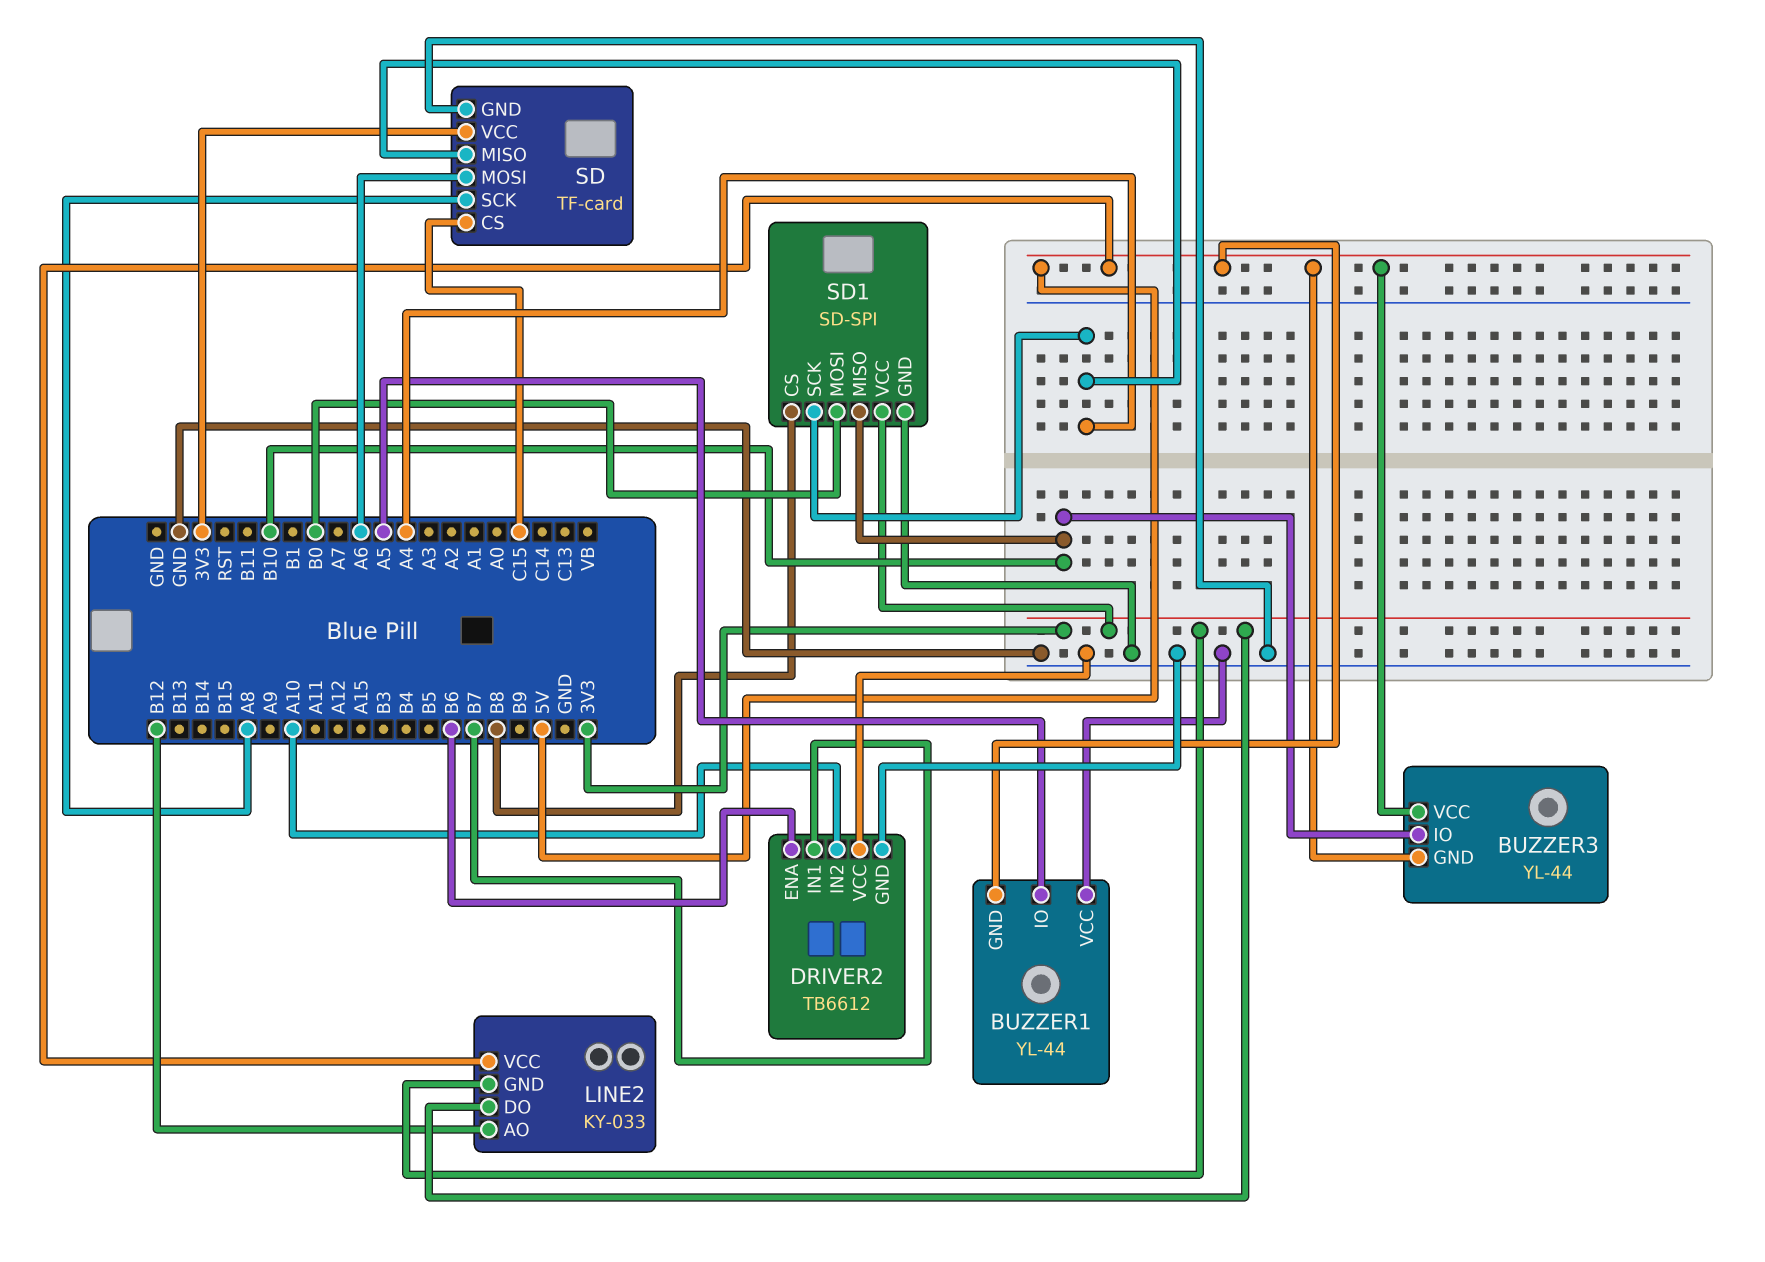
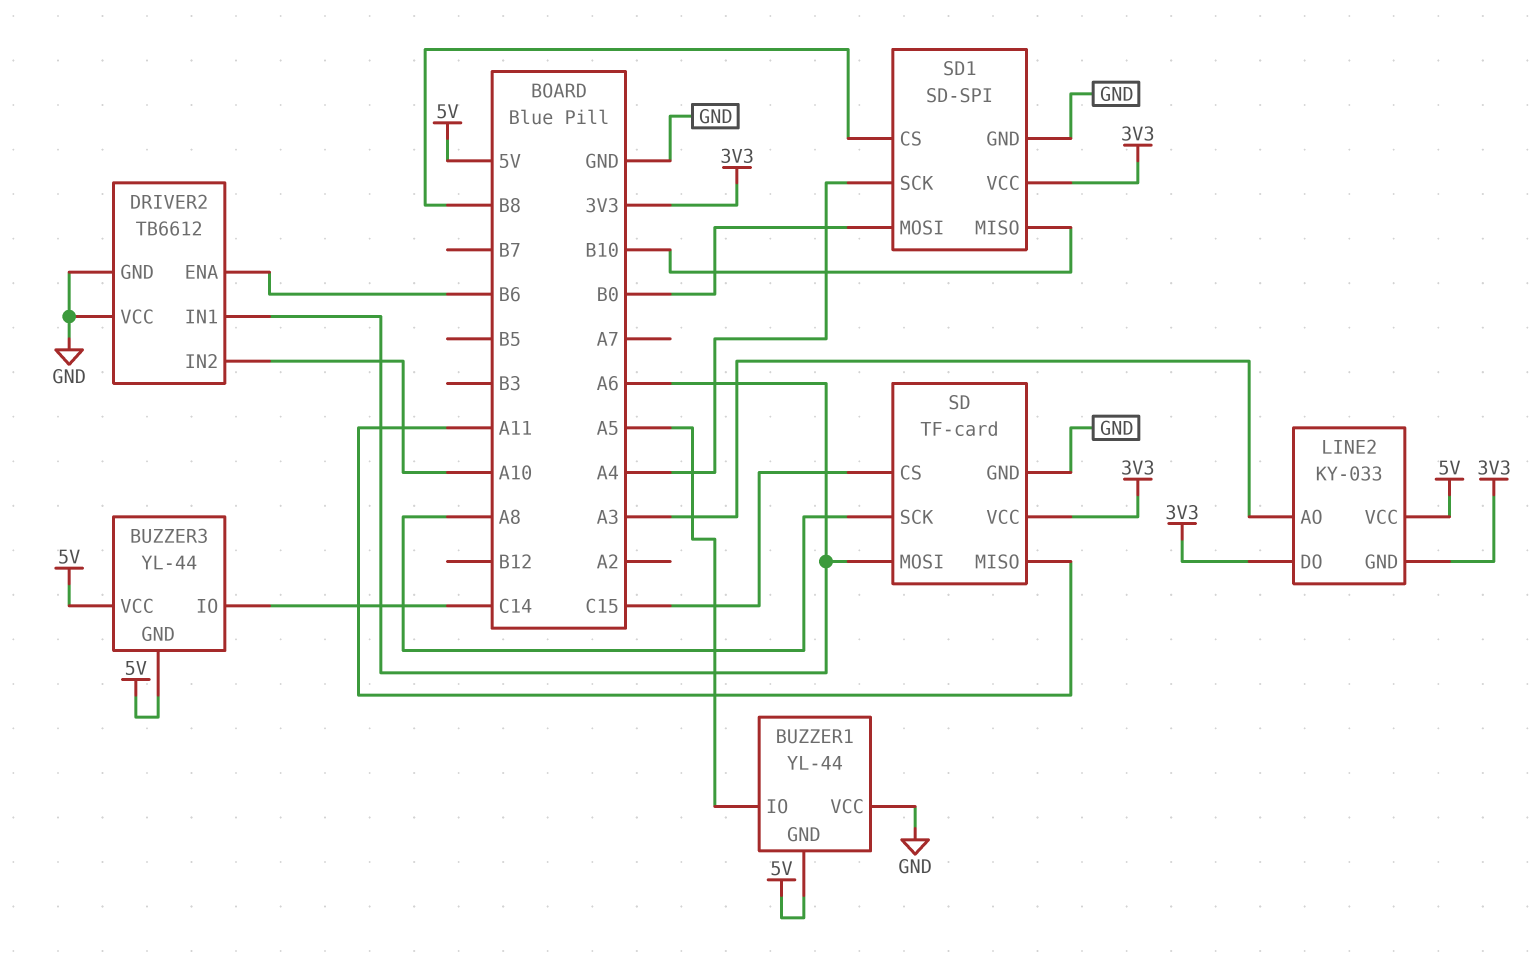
BUZZER3 pin IO: B10 -> C14
DRIVER2 pin IN1: B7 -> A6
LINE2 pin AO: B12 -> A3
SD pin MISO: A4 -> A11

